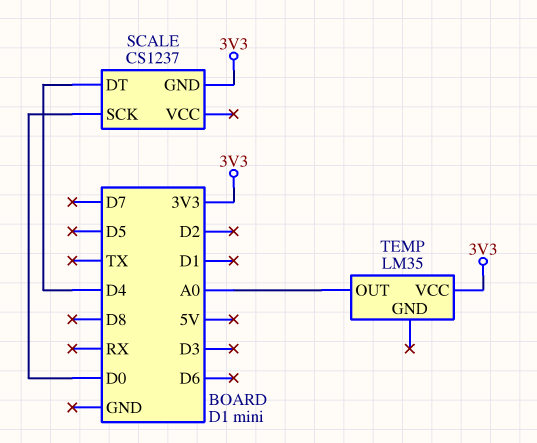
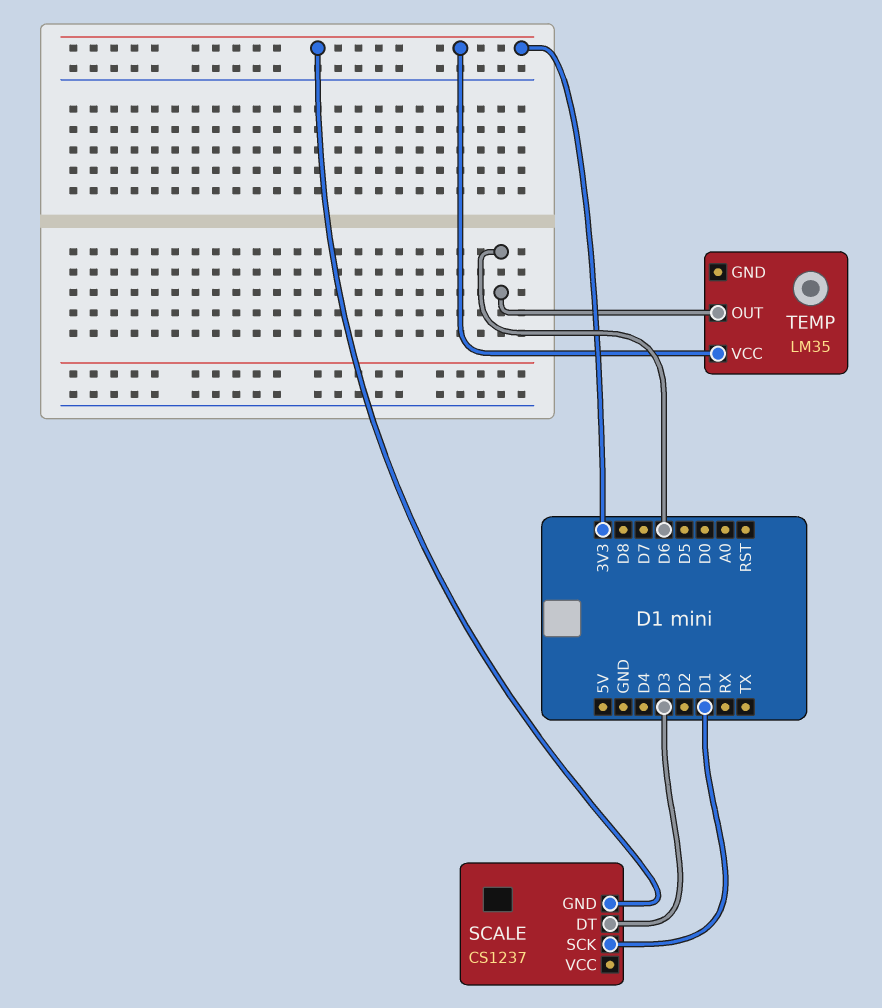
SCALE pin DT: D4 -> D3
SCALE pin SCK: D0 -> D1
TEMP pin OUT: A0 -> D6

